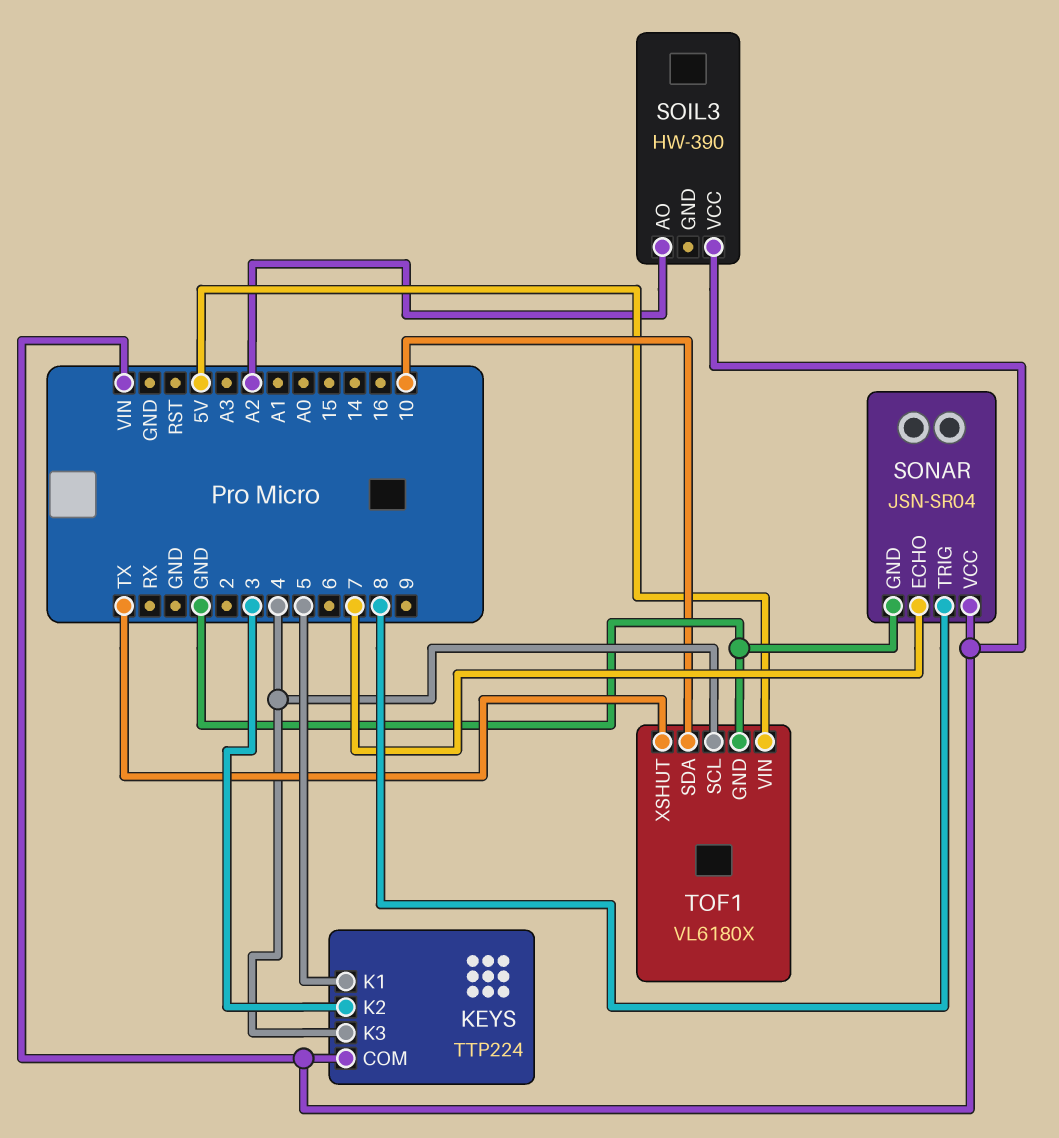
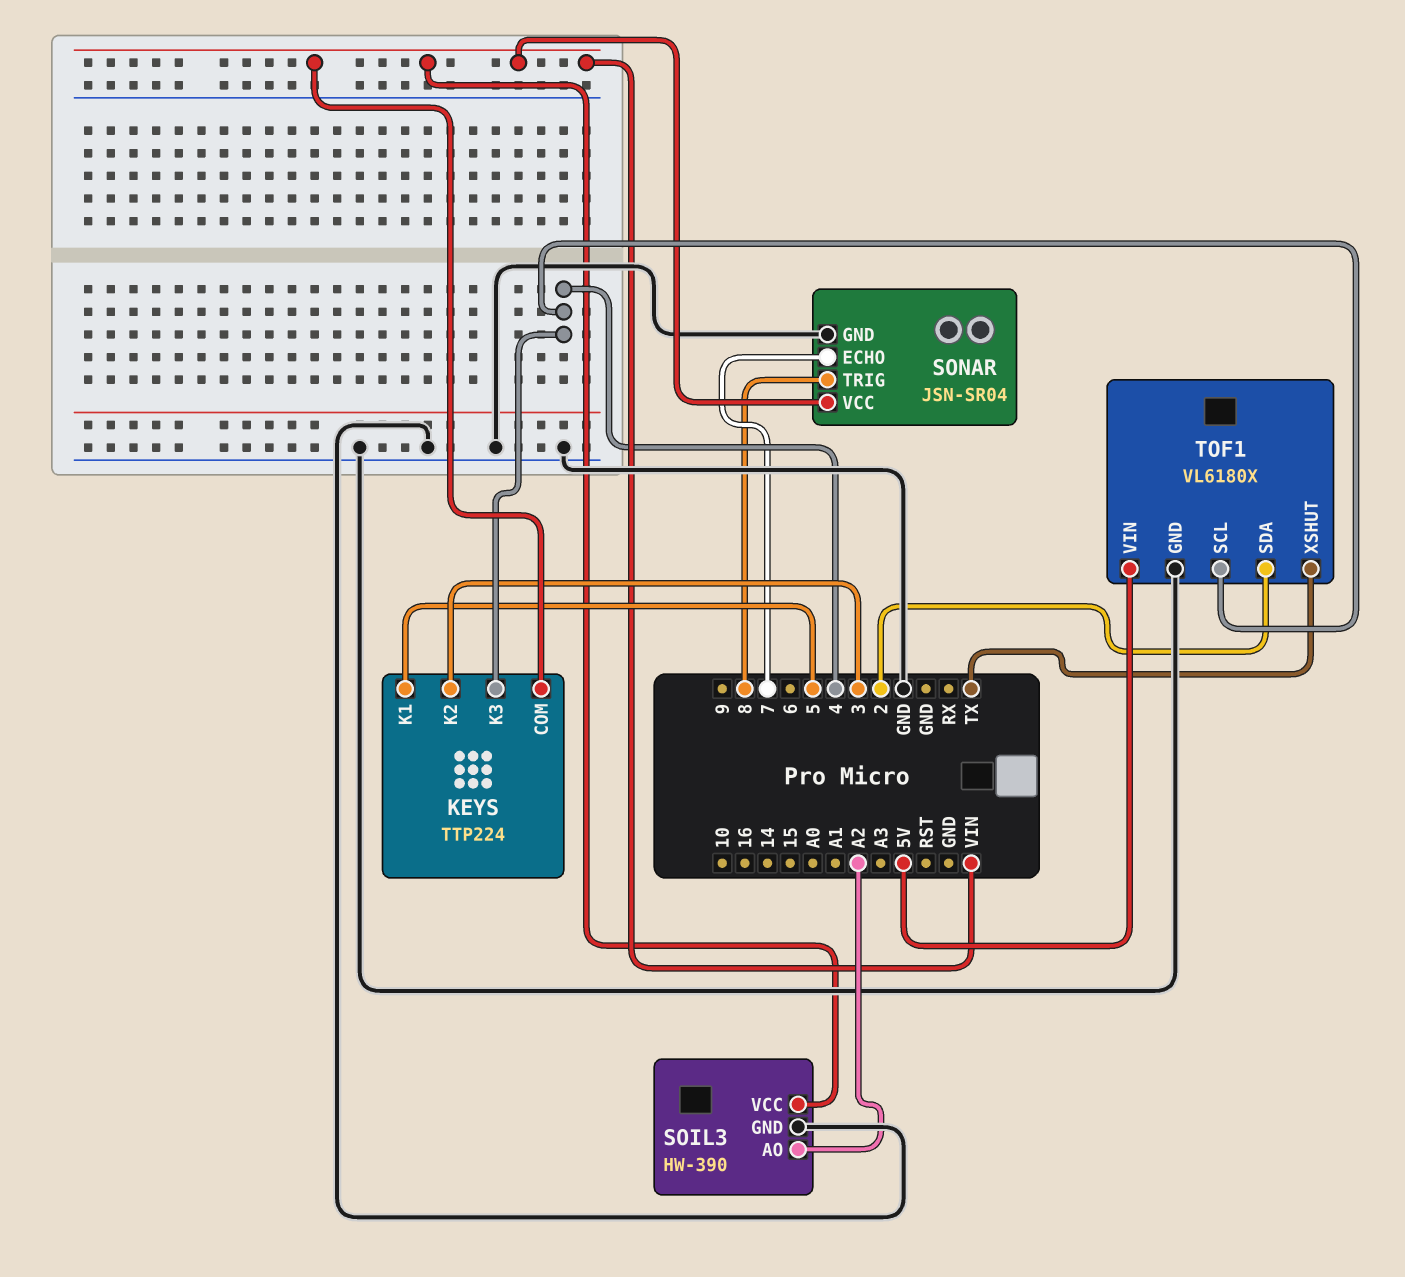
SOIL3 pin GND: none -> GND
TOF1 pin SDA: 10 -> 2

